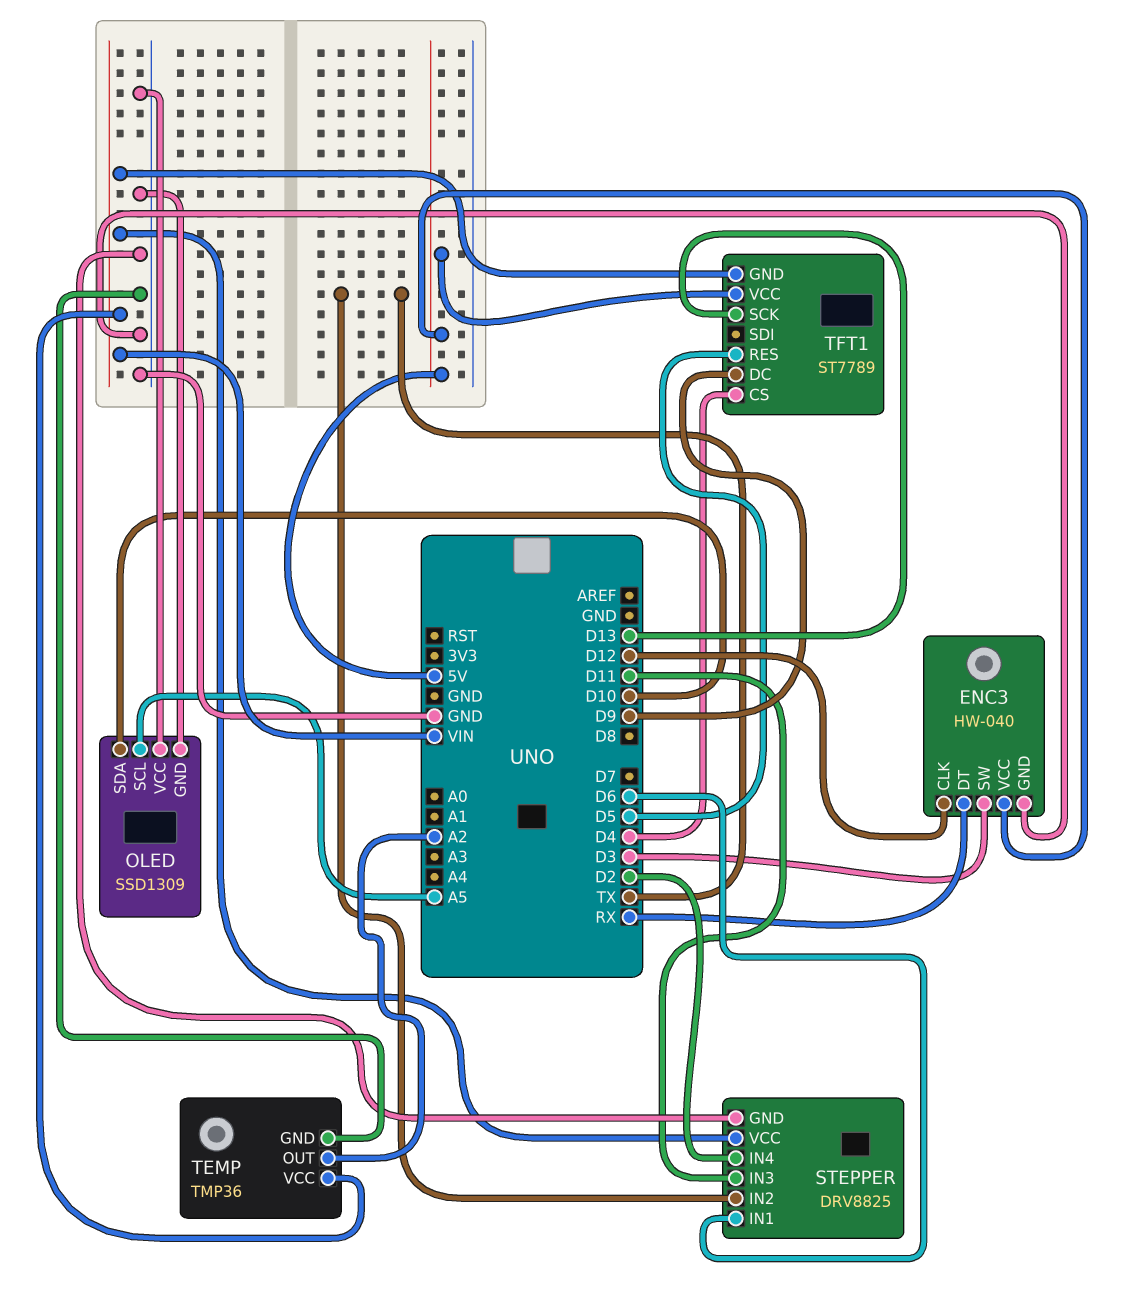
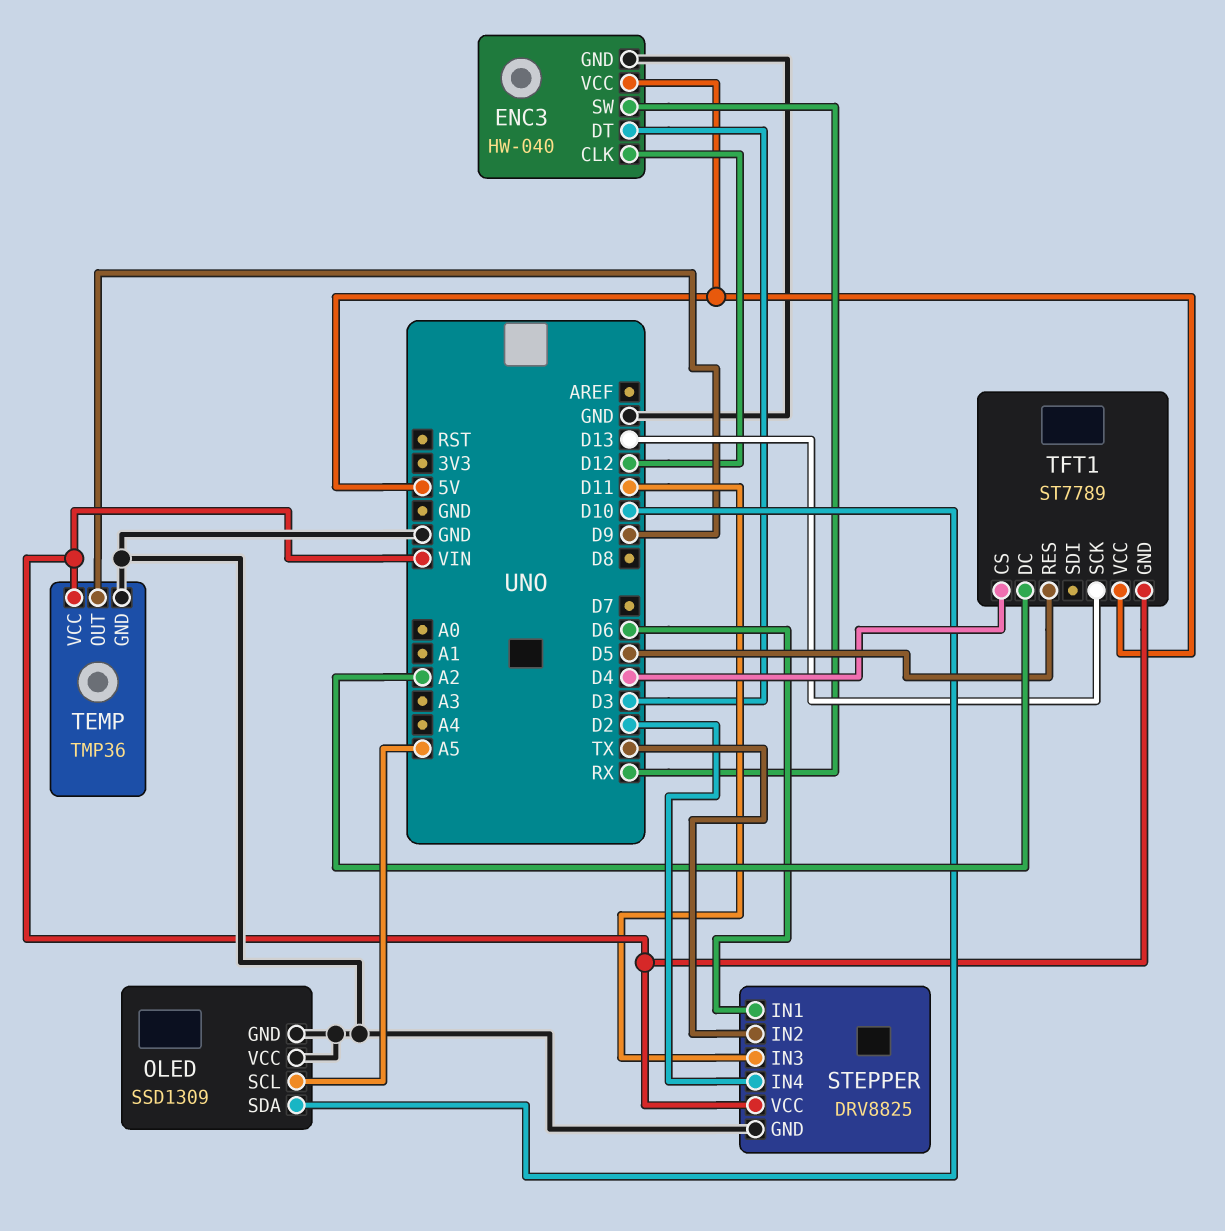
ENC3 pin DT: RX -> D3
ENC3 pin SW: D3 -> RX
TEMP pin OUT: A2 -> D9
TFT1 pin DC: D9 -> A2

